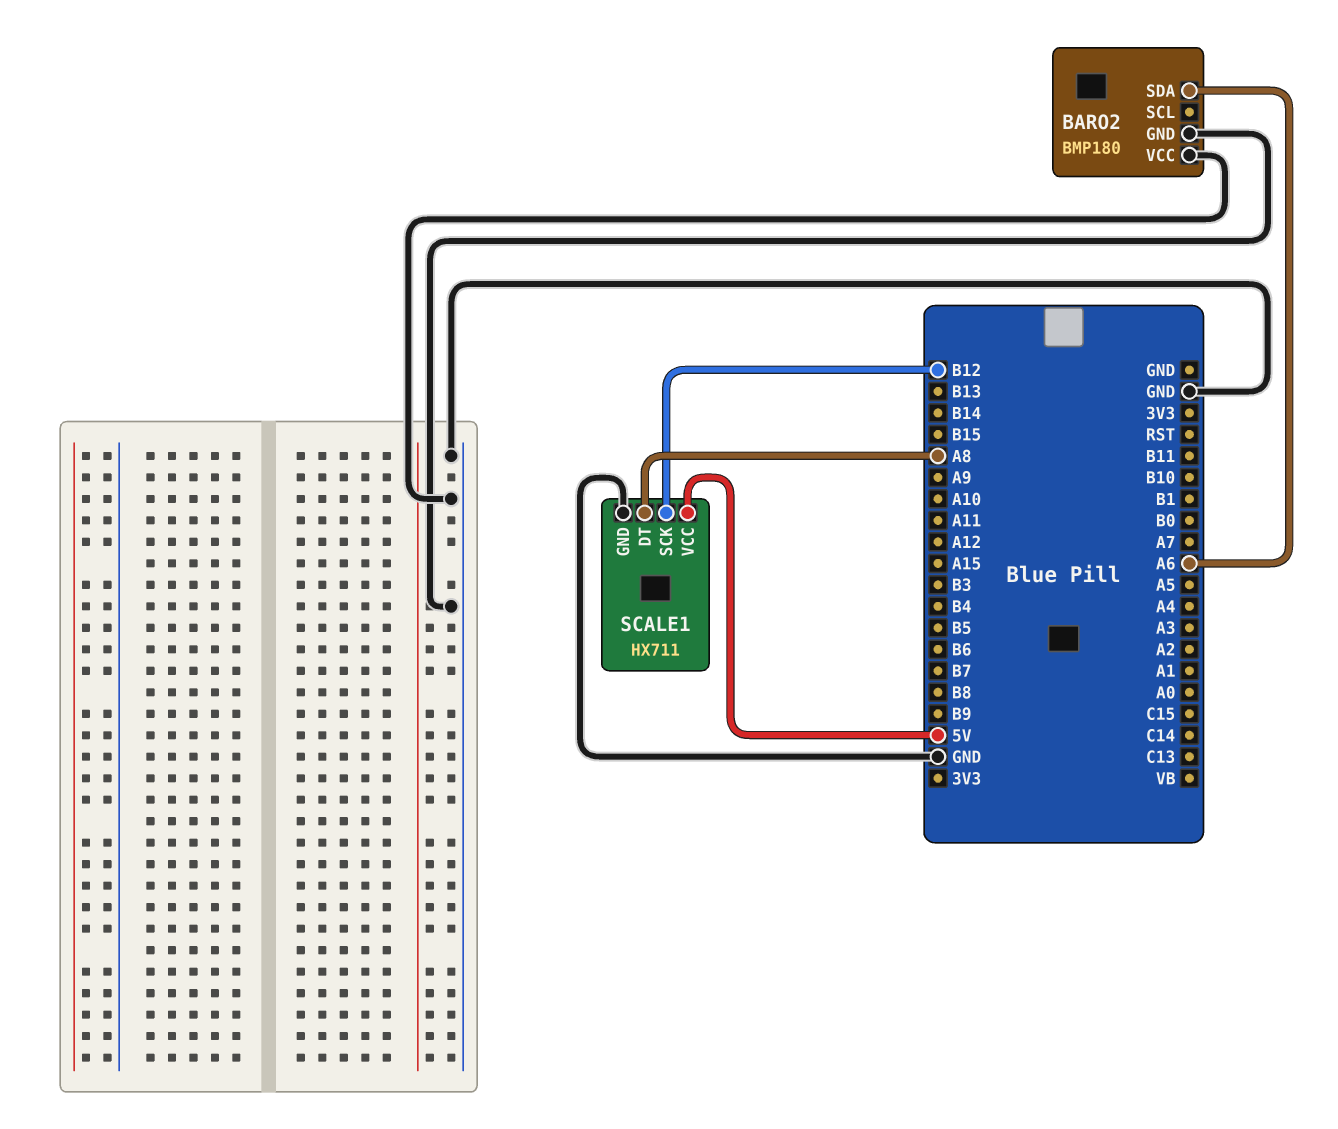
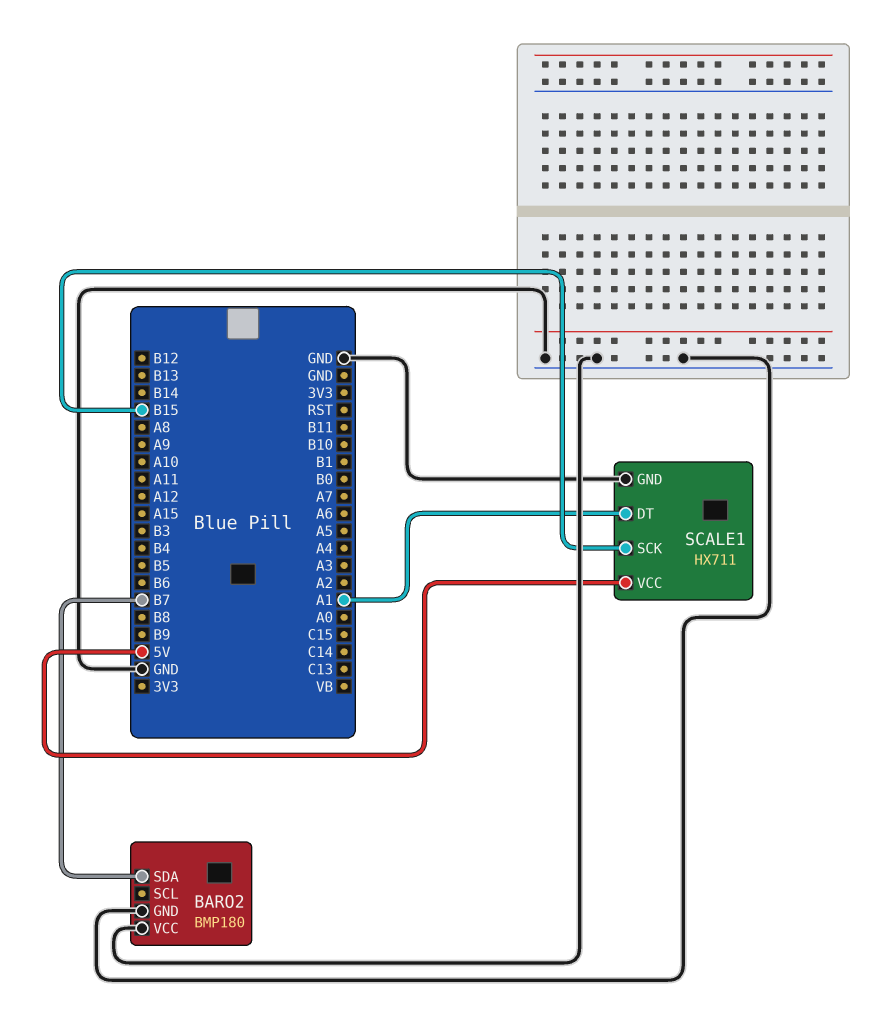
BARO2 pin SDA: A6 -> B7
SCALE1 pin DT: A8 -> A1
SCALE1 pin SCK: B12 -> B15

